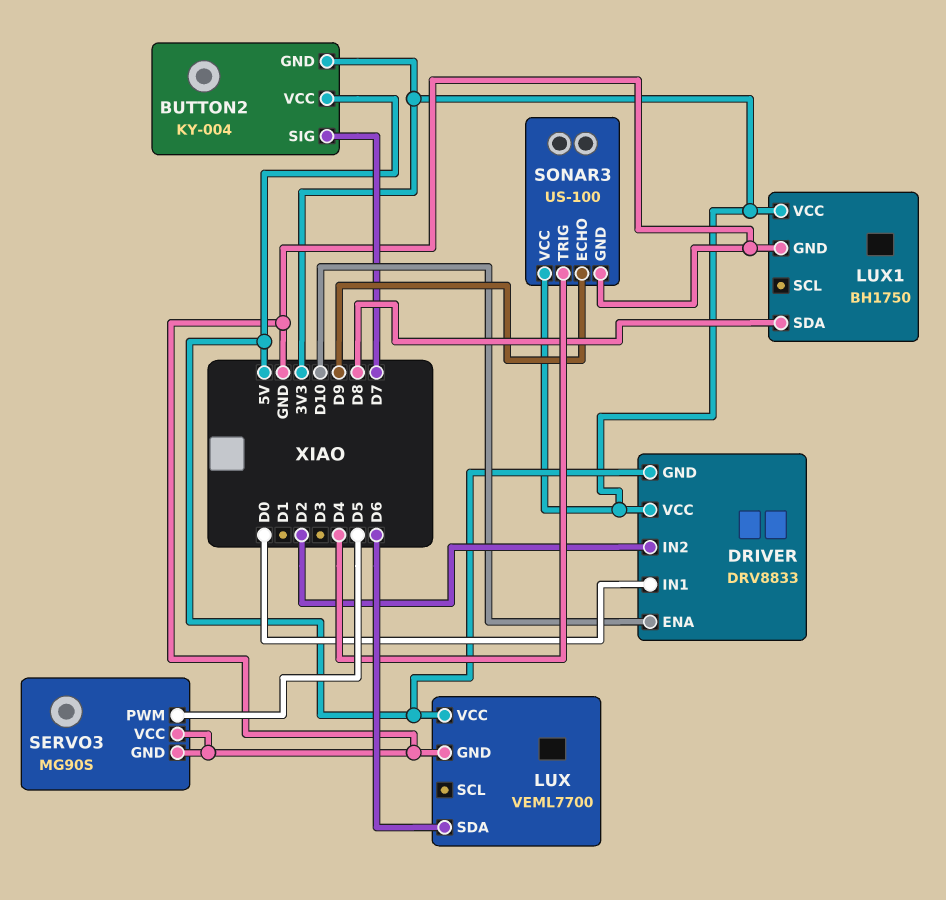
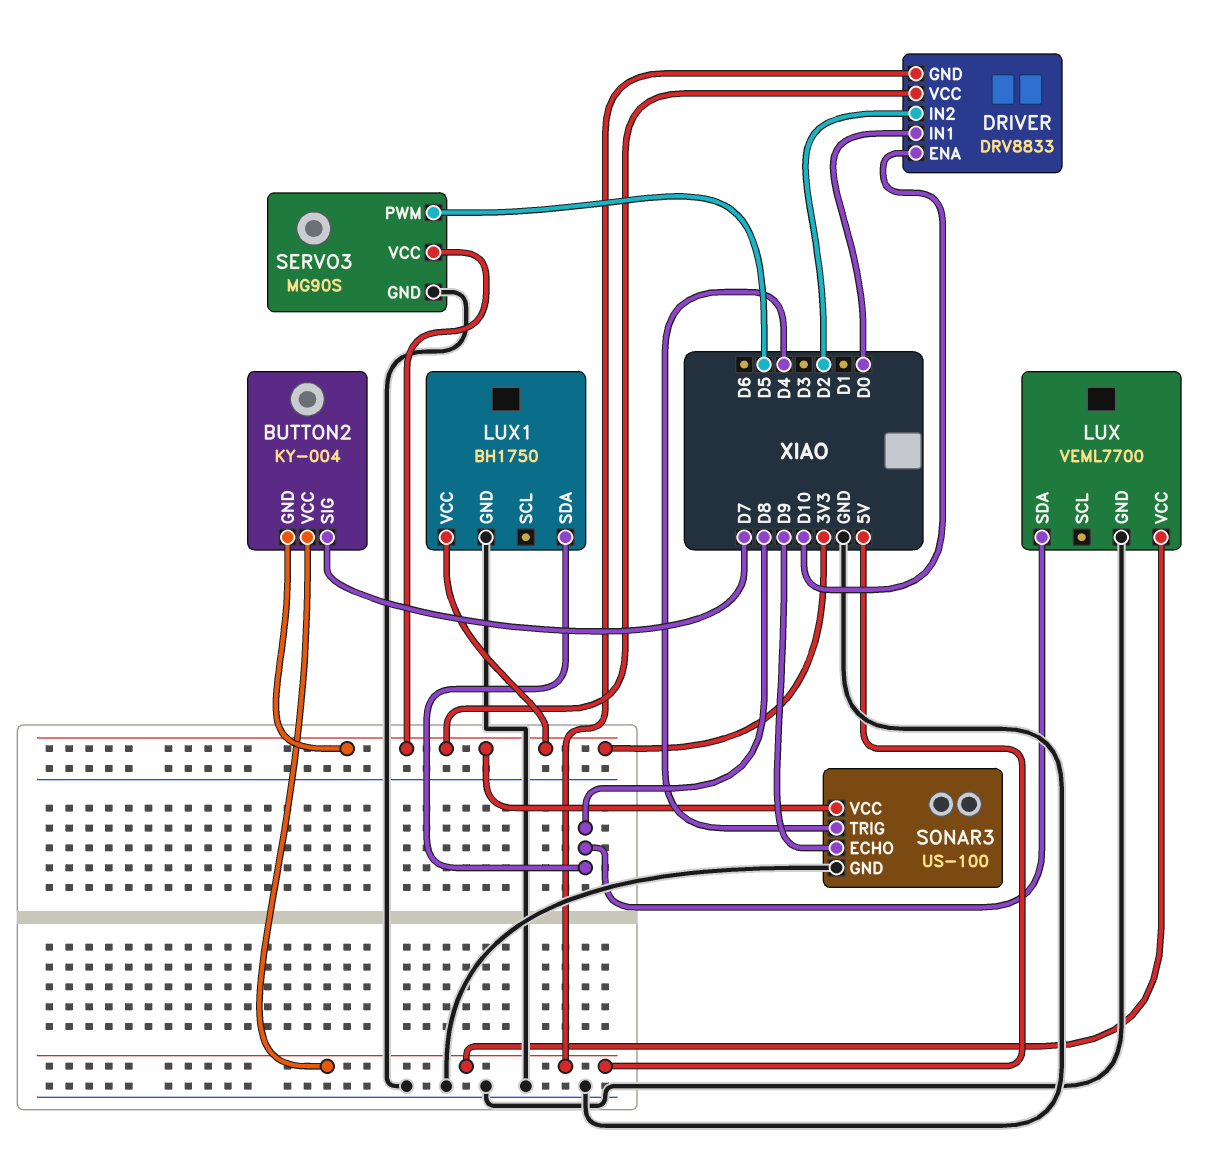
LUX pin SDA: D6 -> D8
SERVO3 pin VCC: GND -> 3V3

